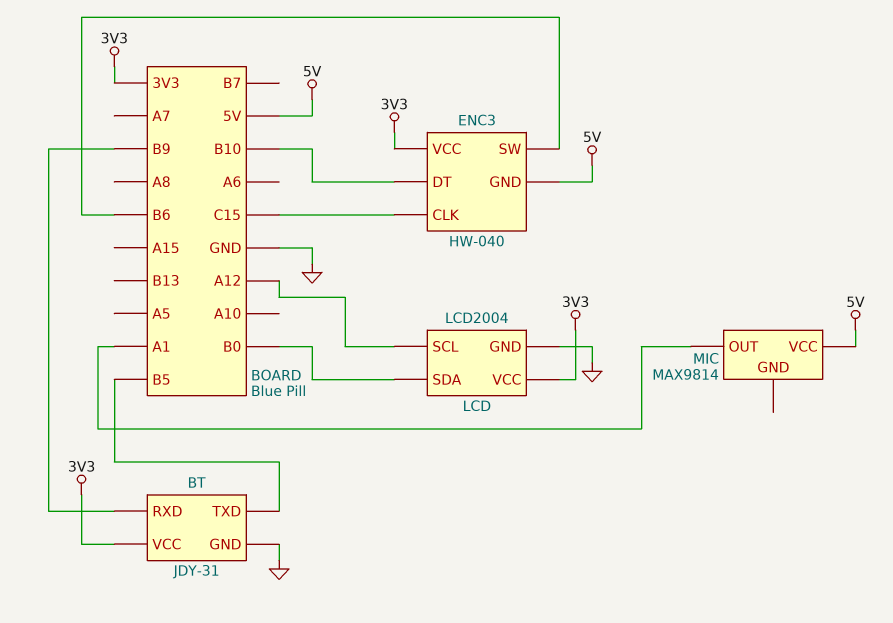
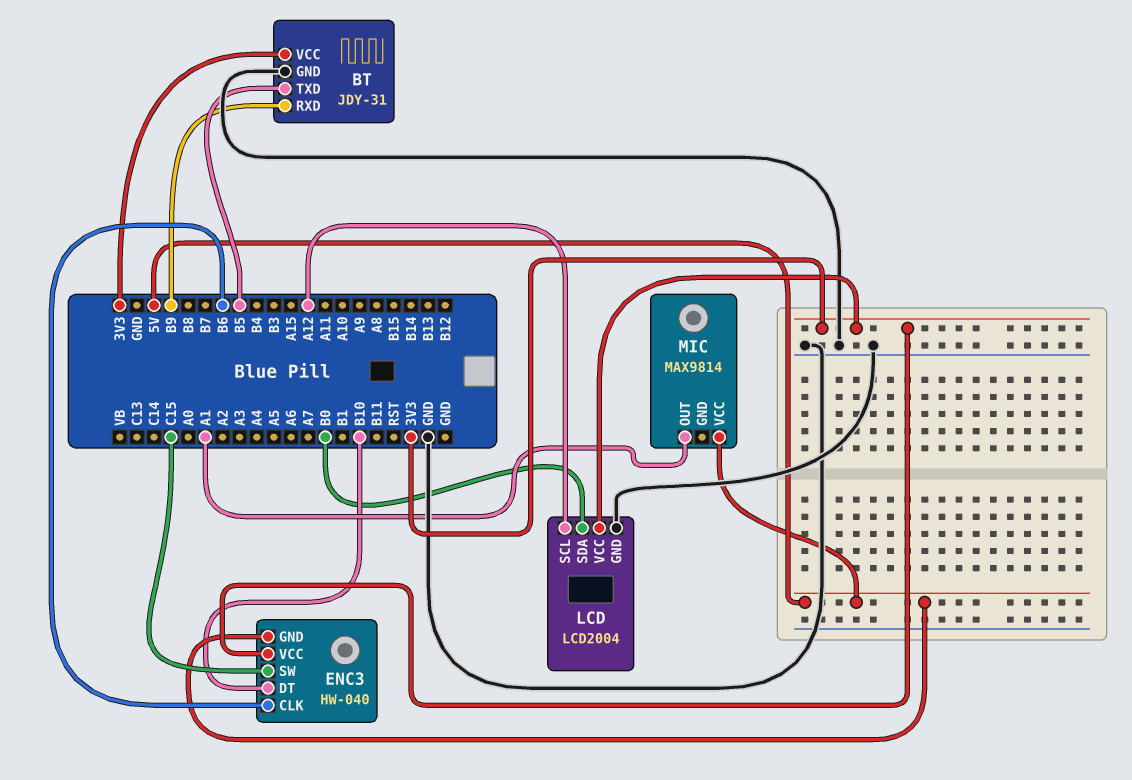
ENC3 pin CLK: C15 -> B6
ENC3 pin SW: B6 -> C15

